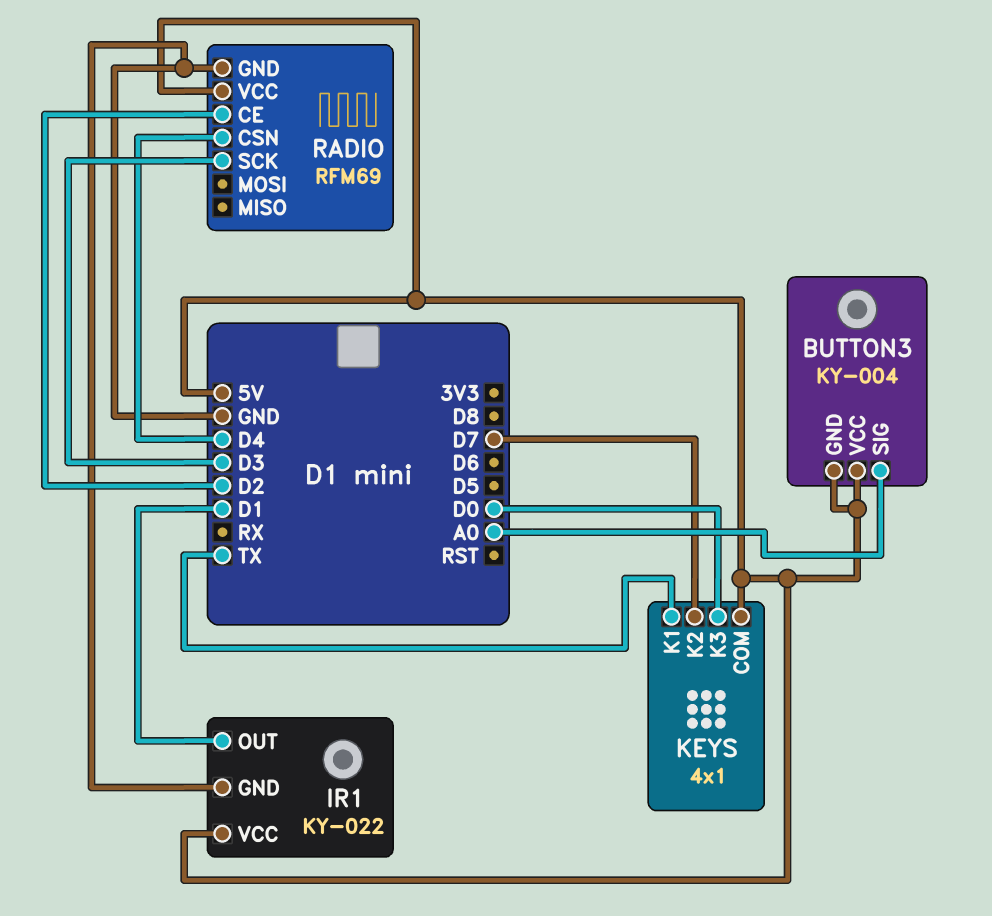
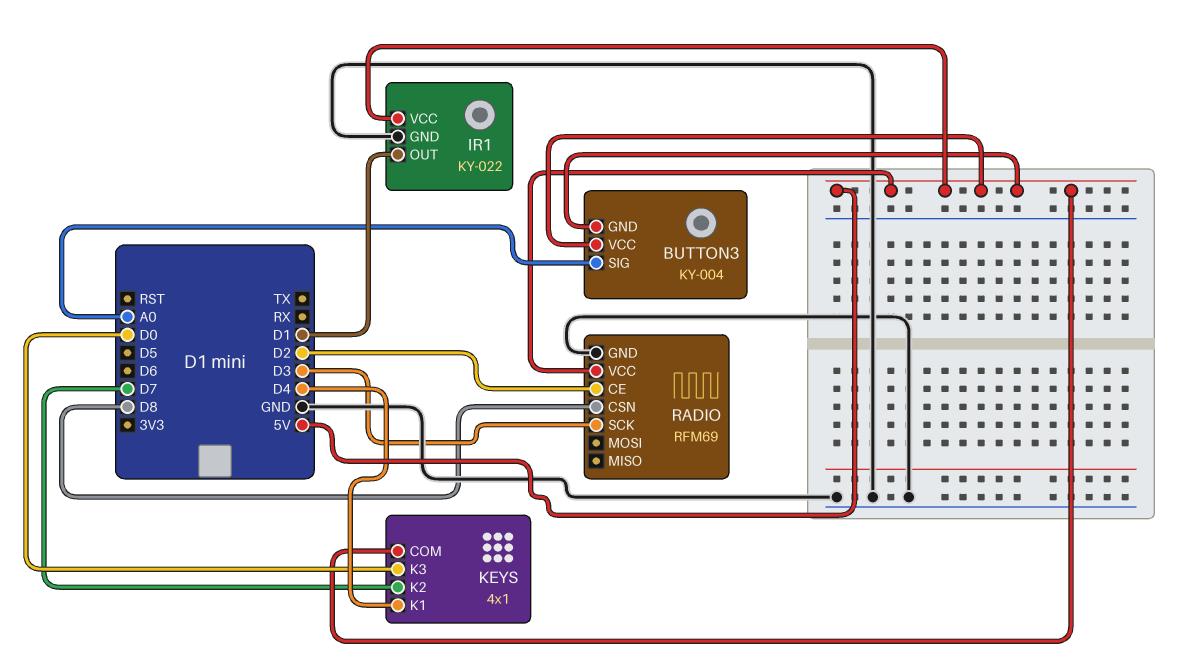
KEYS pin K1: TX -> D4
RADIO pin CSN: D4 -> D8

